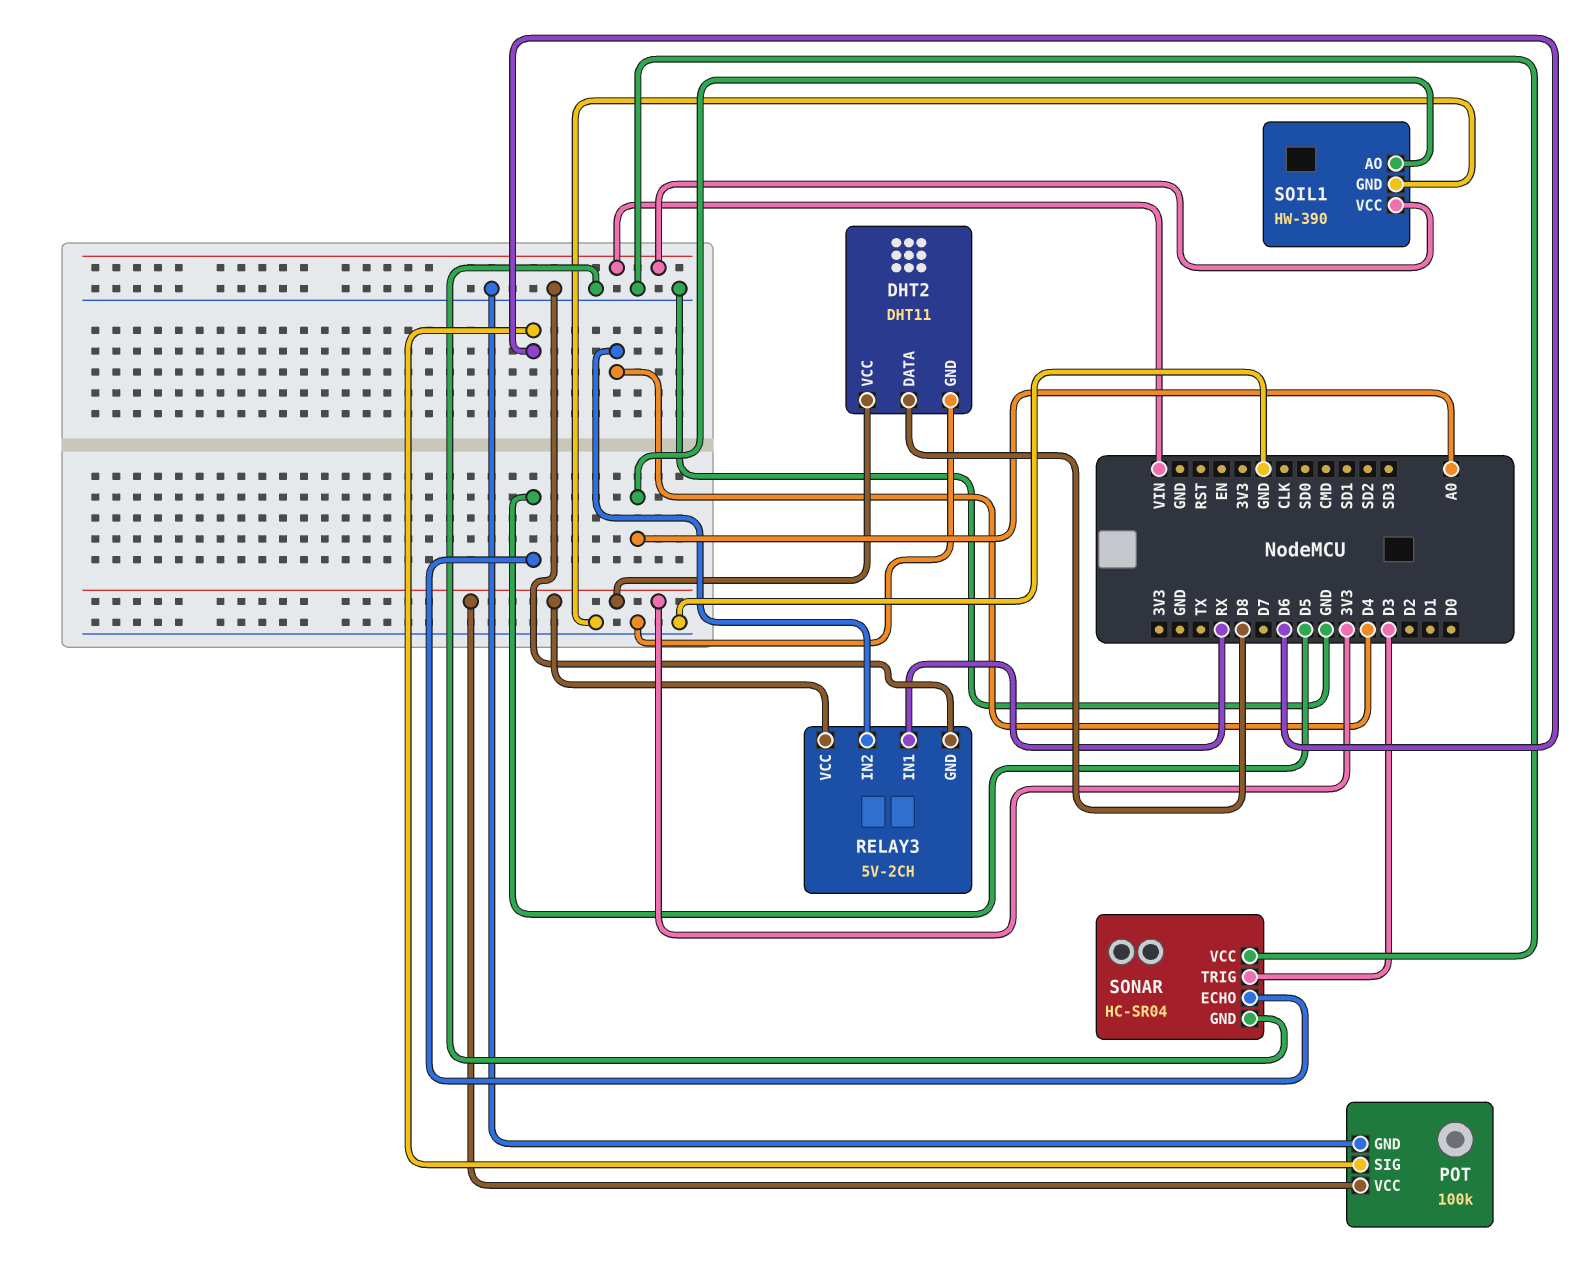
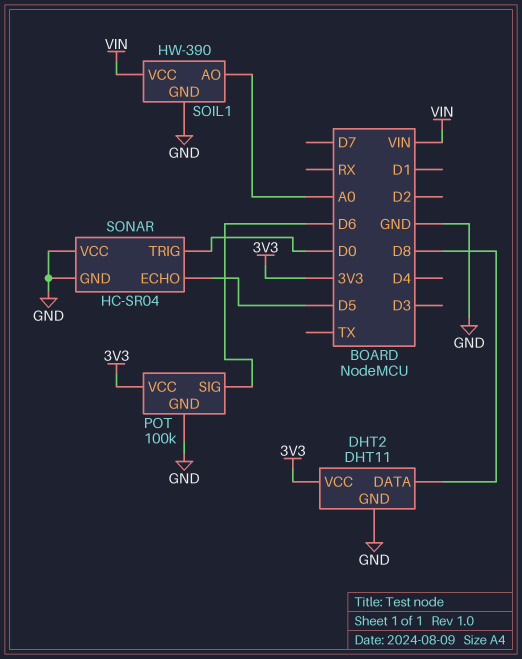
RELAY3: 5V-2CH -> none
RELAY3 pin GND: GND -> none
RELAY3 pin IN1: RX -> none
RELAY3 pin IN2: D4 -> none
RELAY3 pin VCC: 3V3 -> none
SONAR pin TRIG: D3 -> D0

